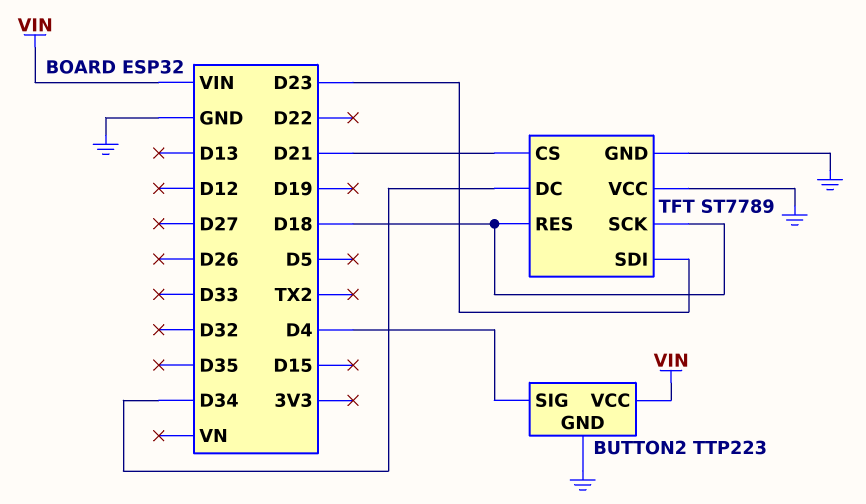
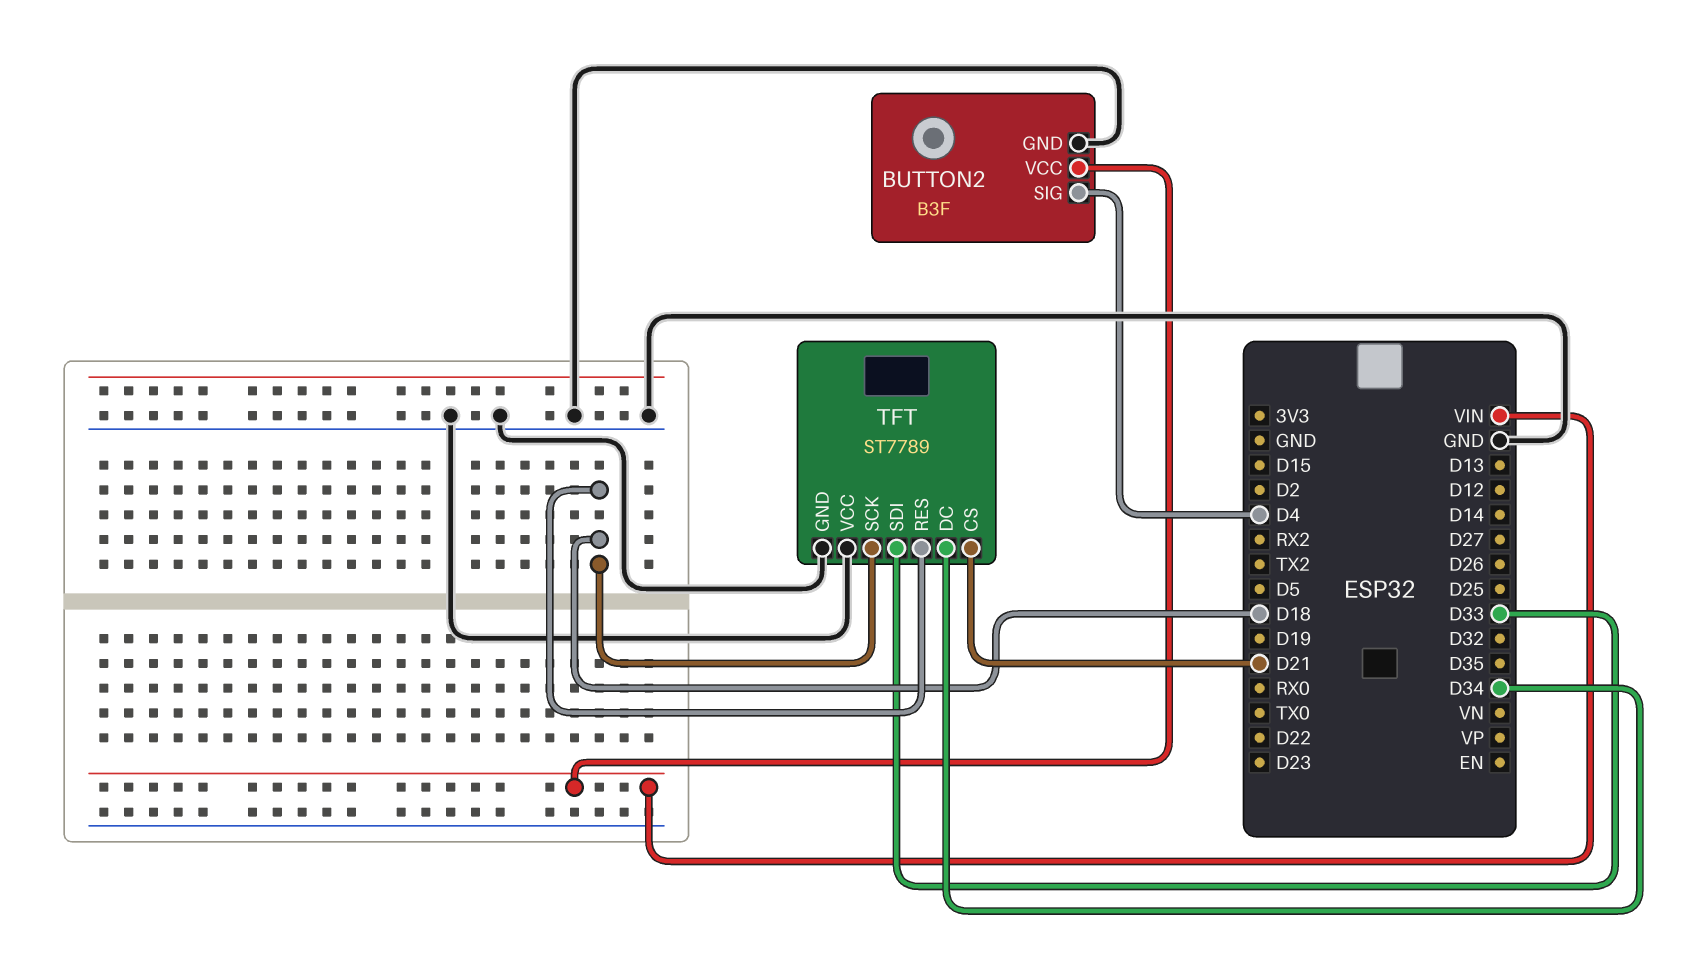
BUTTON2: TTP223 -> B3F
TFT pin SDI: D23 -> D33

